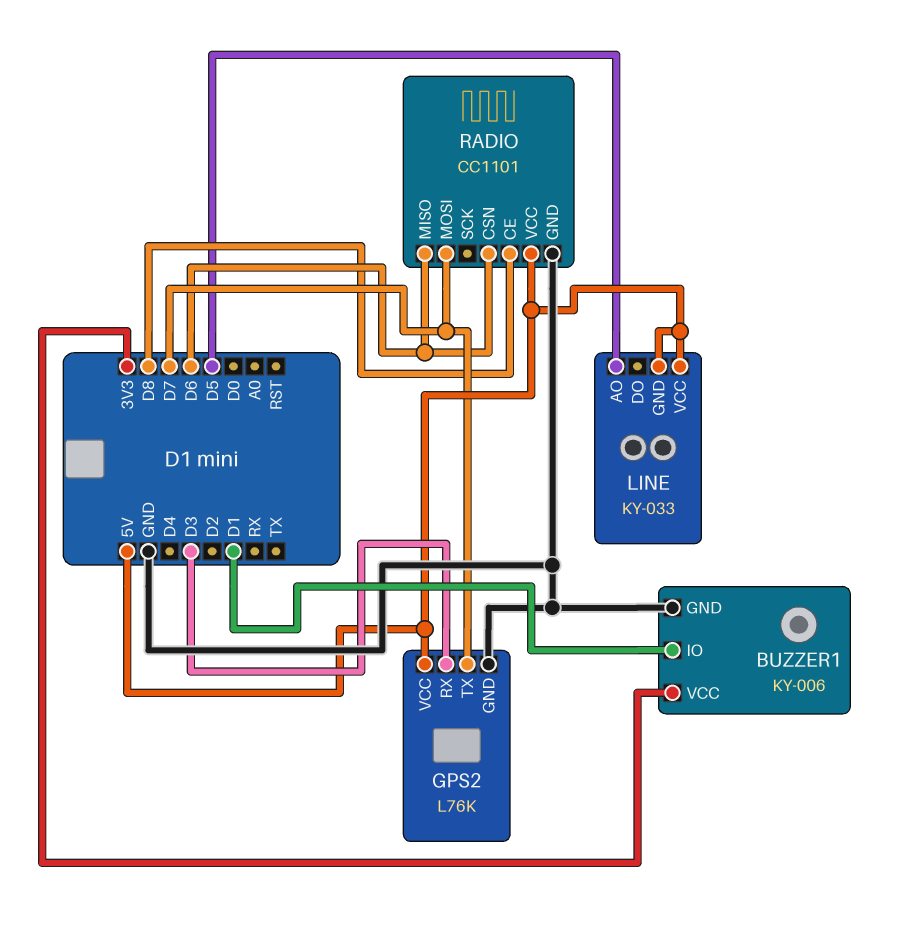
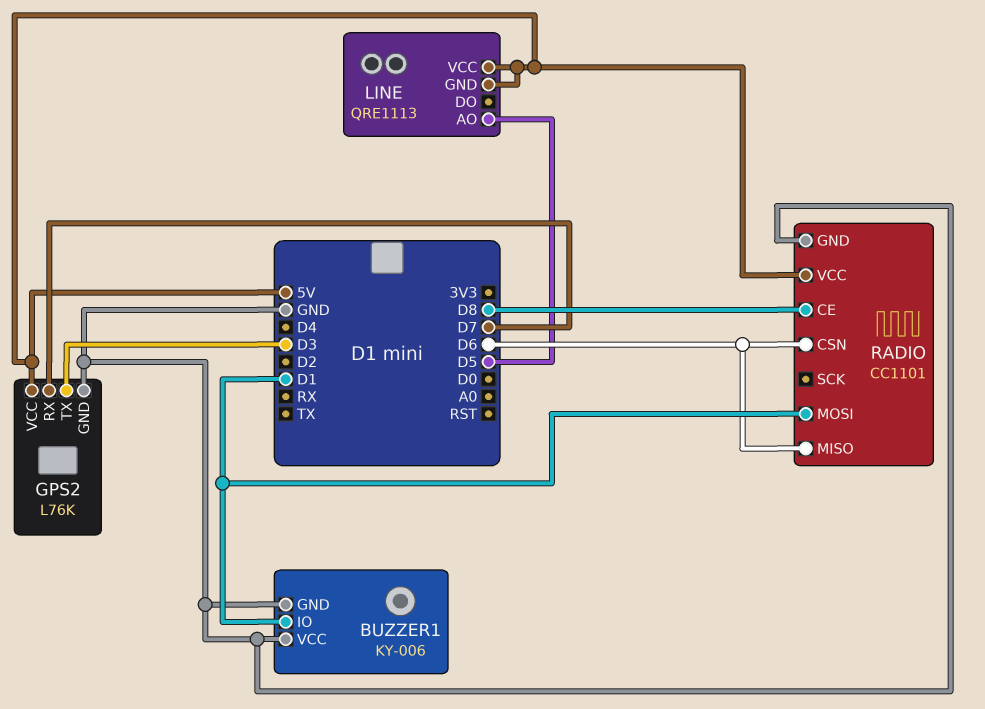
BUZZER1 pin VCC: 3V3 -> GND
GPS2 pin RX: D3 -> D7
GPS2 pin TX: D7 -> D3
LINE: KY-033 -> QRE1113
RADIO pin MOSI: D7 -> D1

